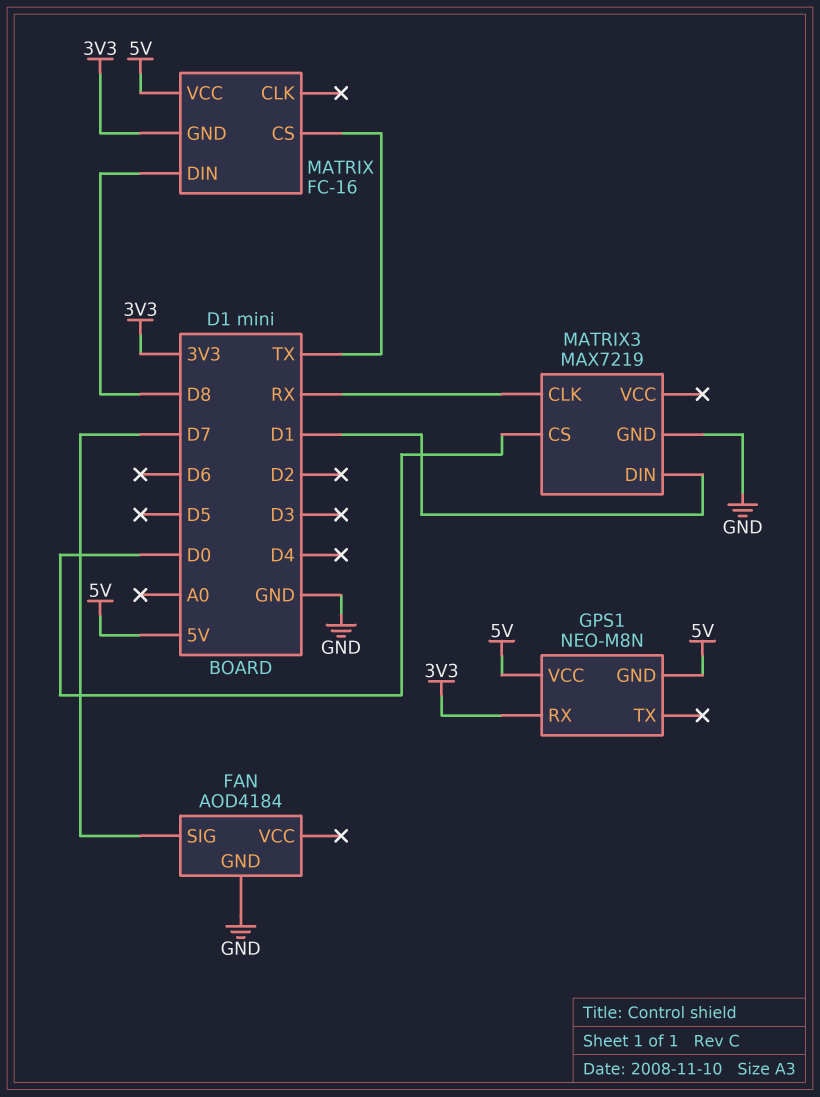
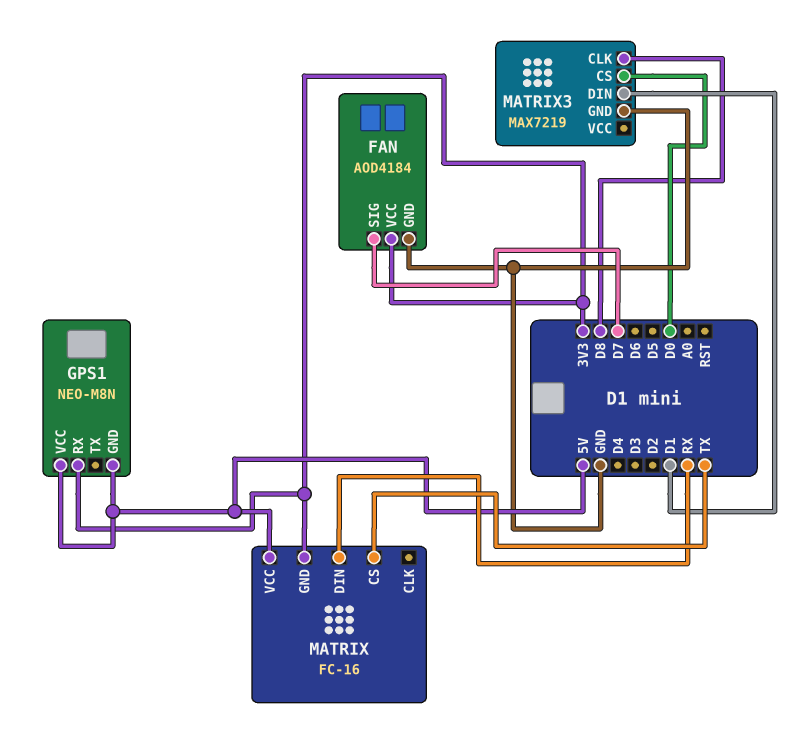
FAN pin VCC: none -> 3V3
MATRIX pin DIN: D8 -> RX
MATRIX3 pin CLK: RX -> D8

